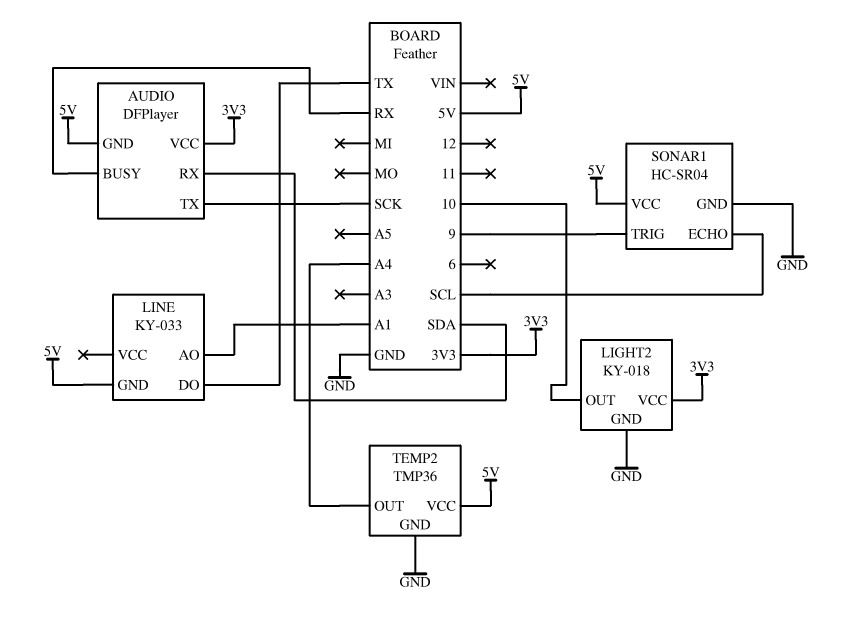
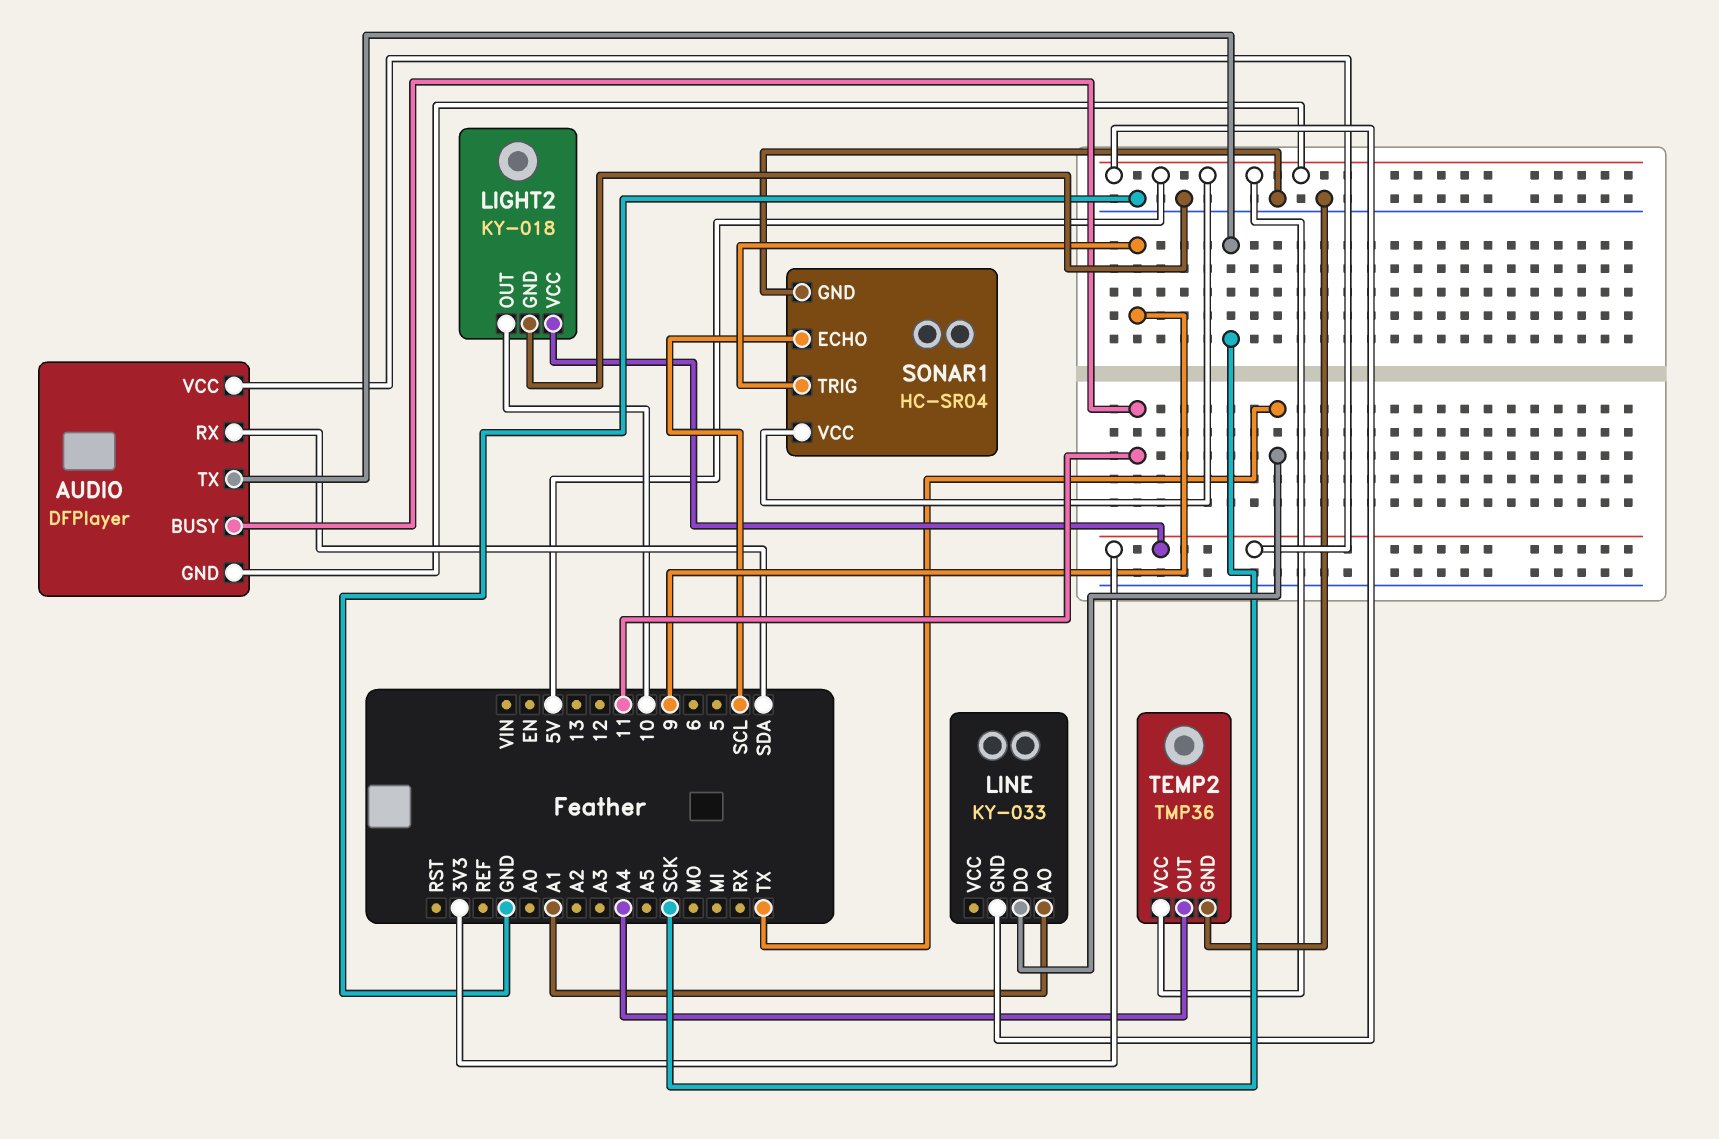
AUDIO pin BUSY: RX -> 11

